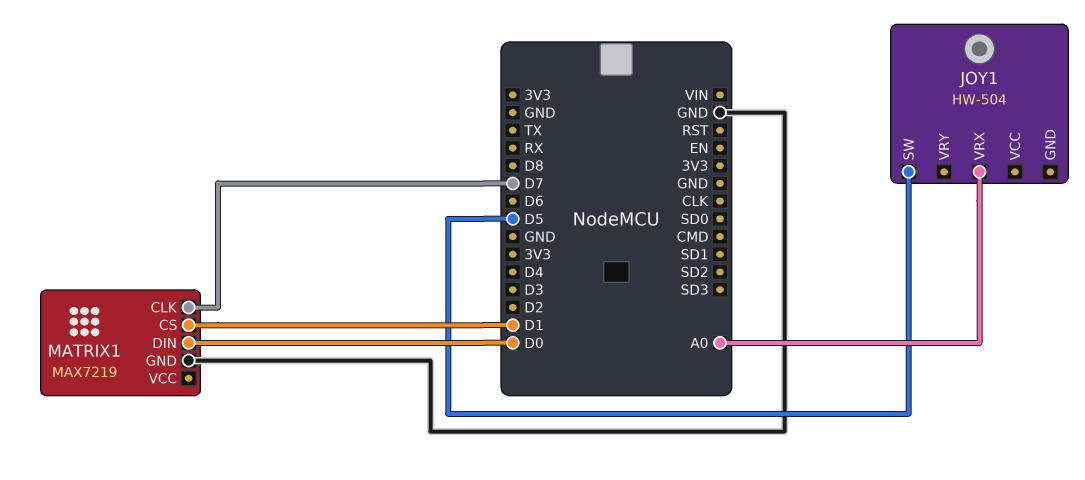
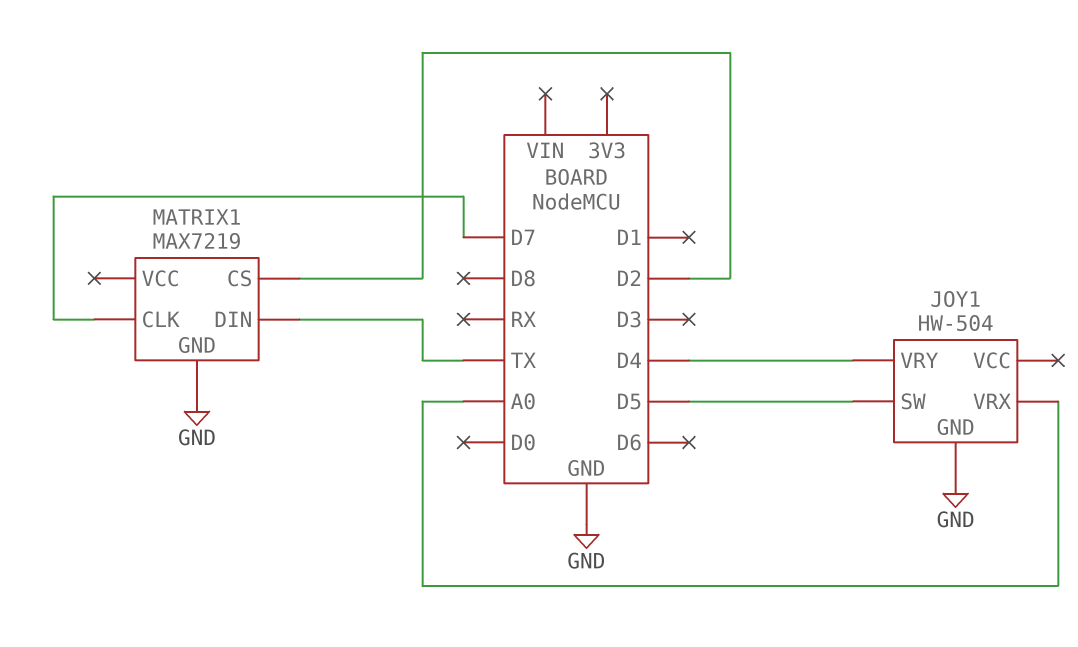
JOY1 pin GND: none -> GND
JOY1 pin VRY: none -> D4
MATRIX1 pin CS: D1 -> D2
MATRIX1 pin DIN: D0 -> TX

